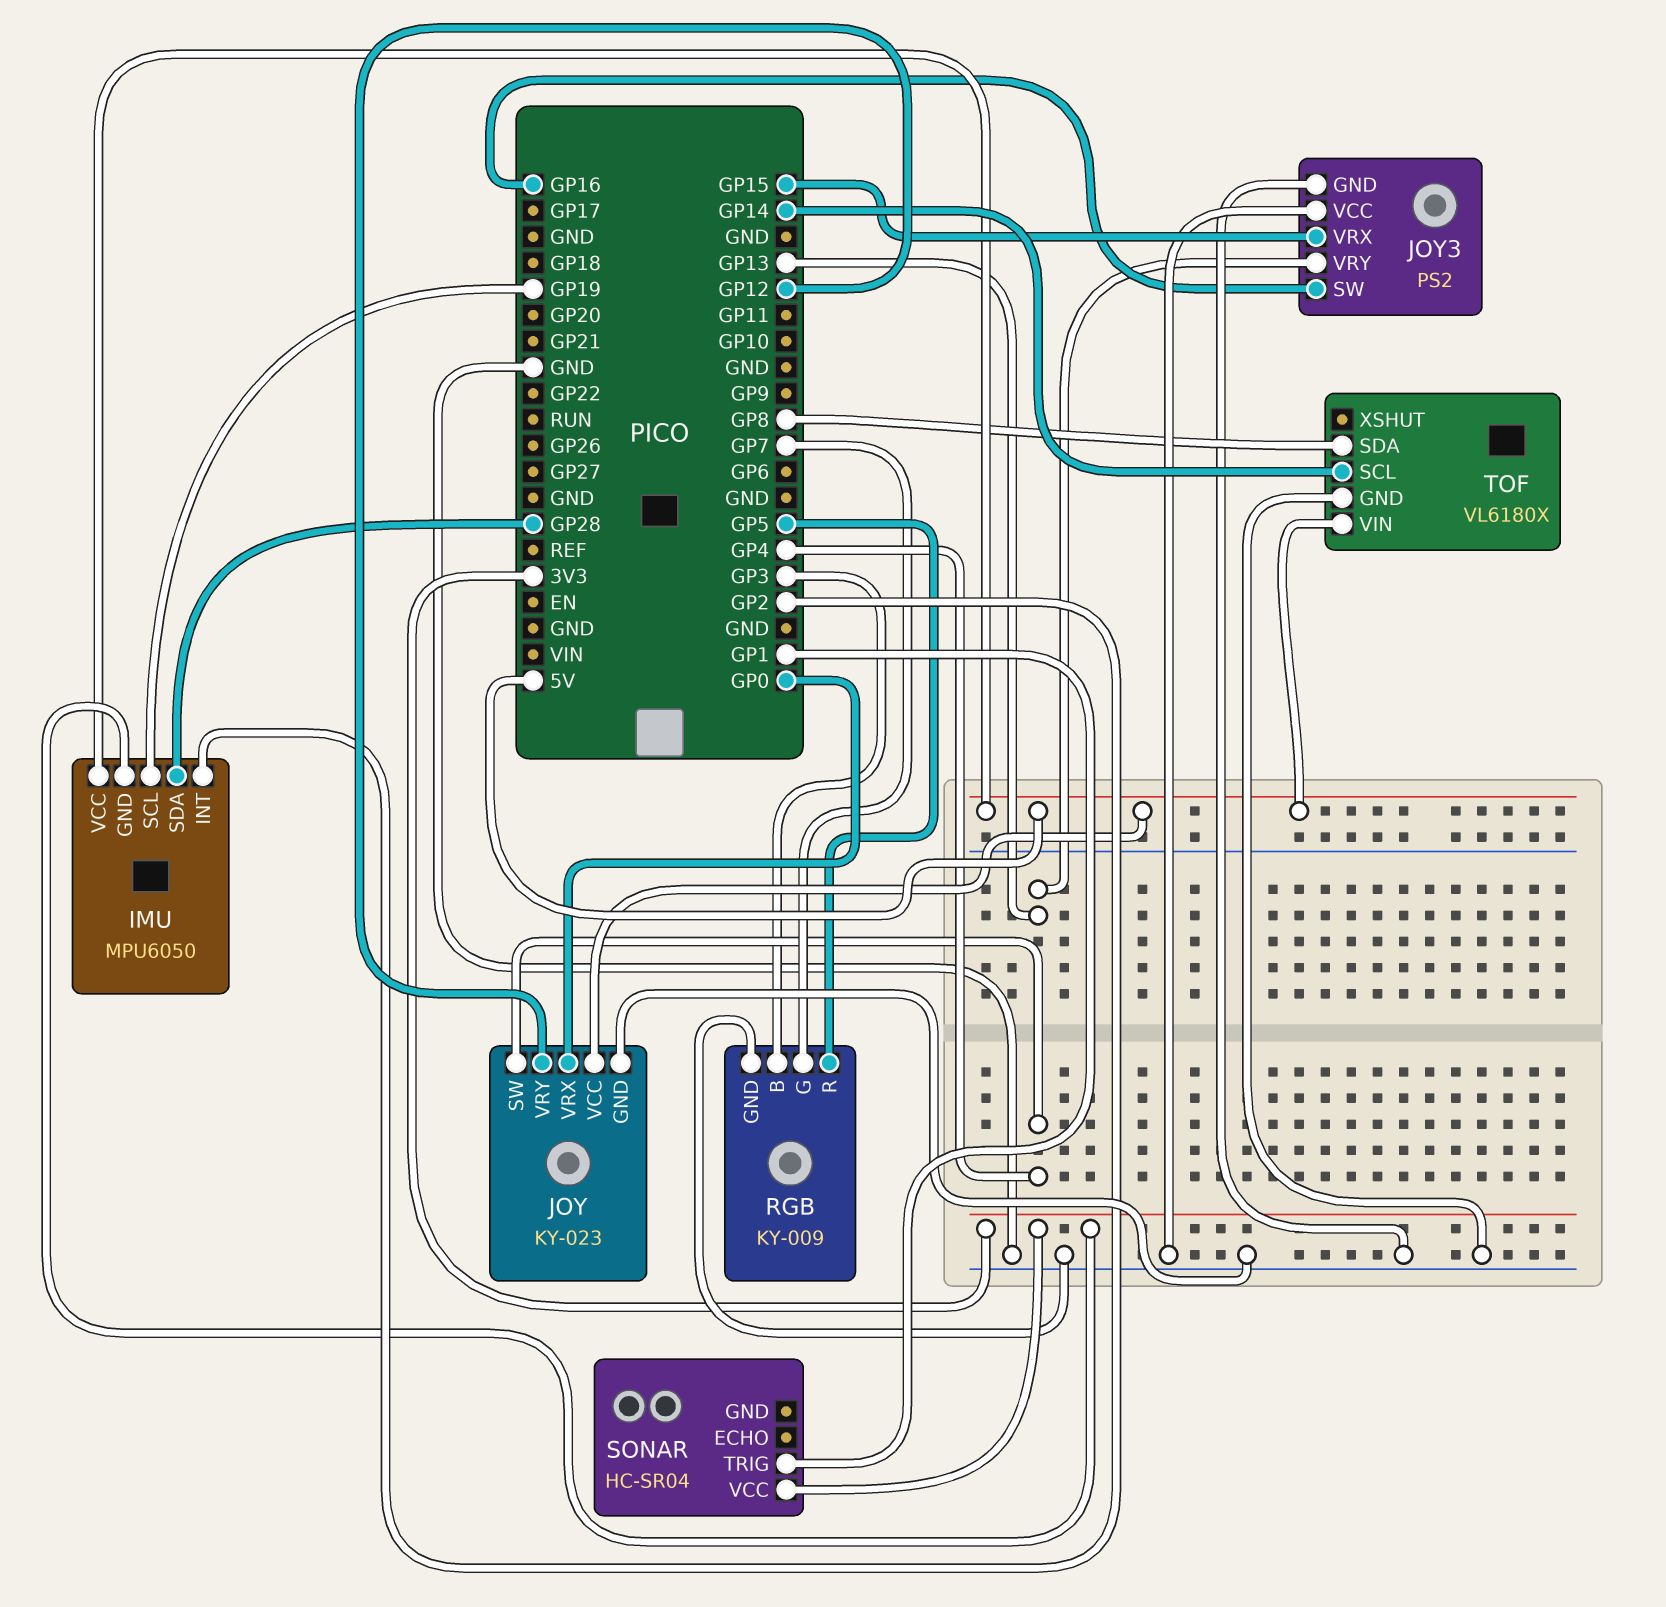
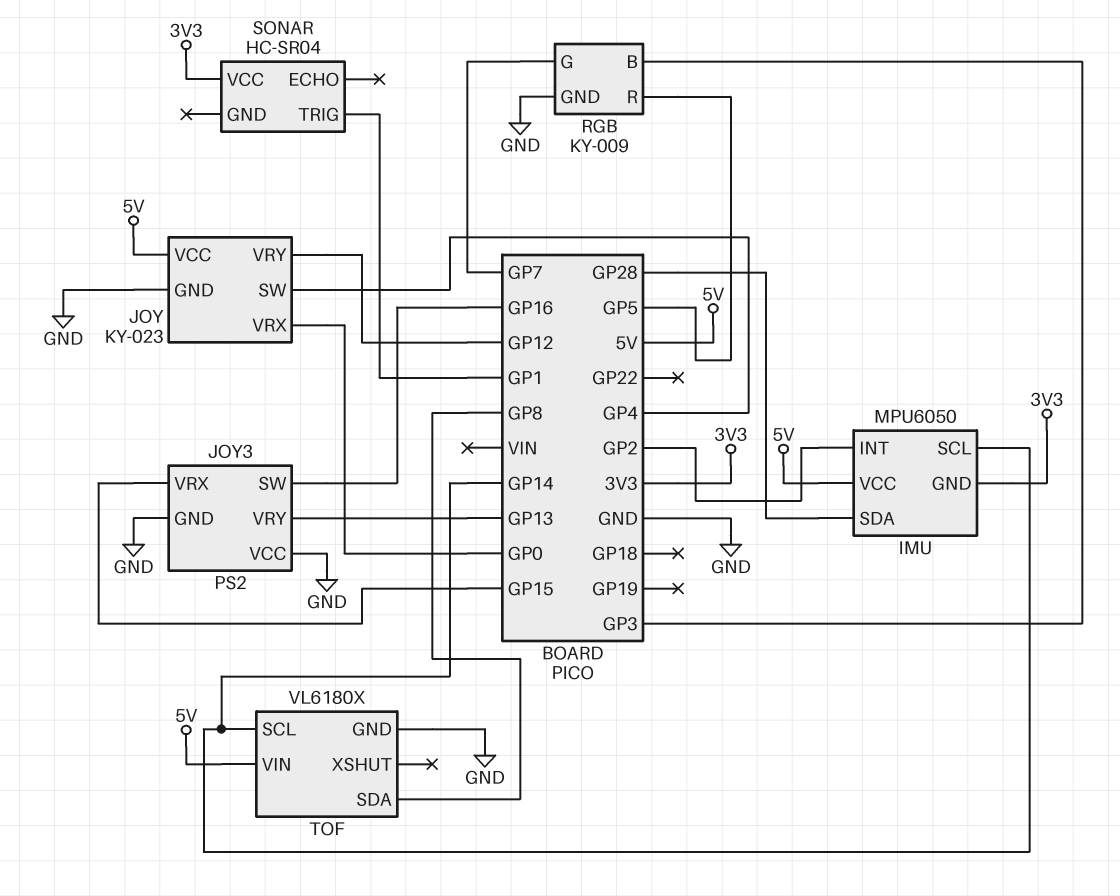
IMU pin SCL: GP19 -> GP14

